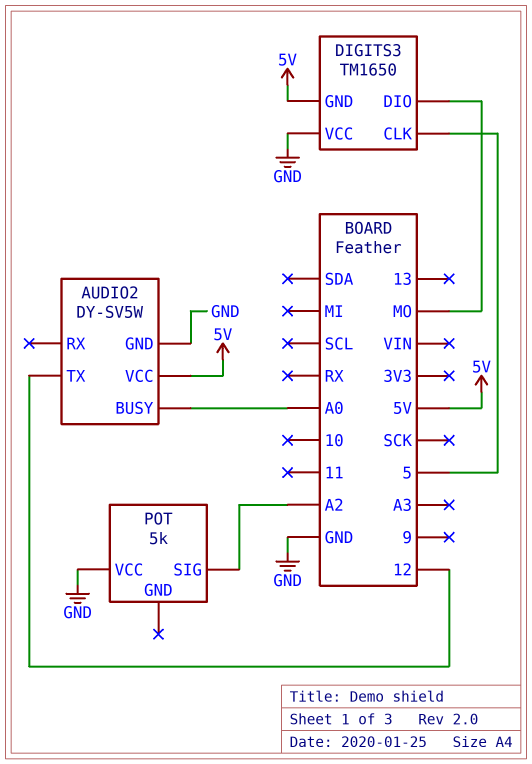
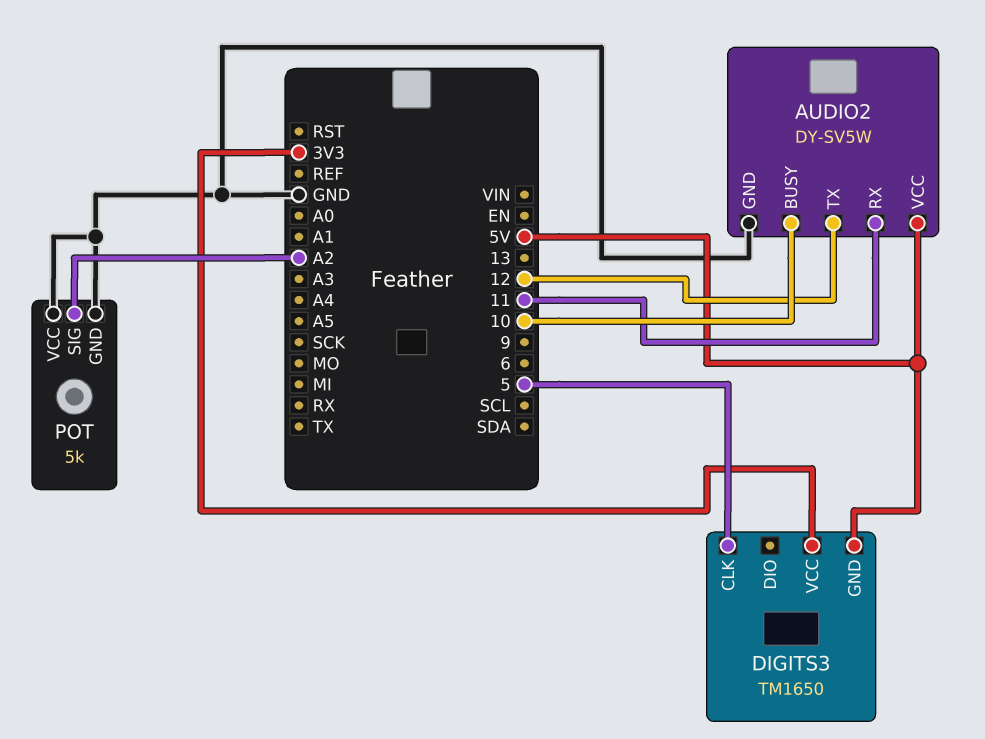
AUDIO2 pin BUSY: A0 -> 10
AUDIO2 pin RX: none -> 11
DIGITS3 pin DIO: MO -> none
DIGITS3 pin VCC: GND -> 3V3
POT pin GND: none -> GND

